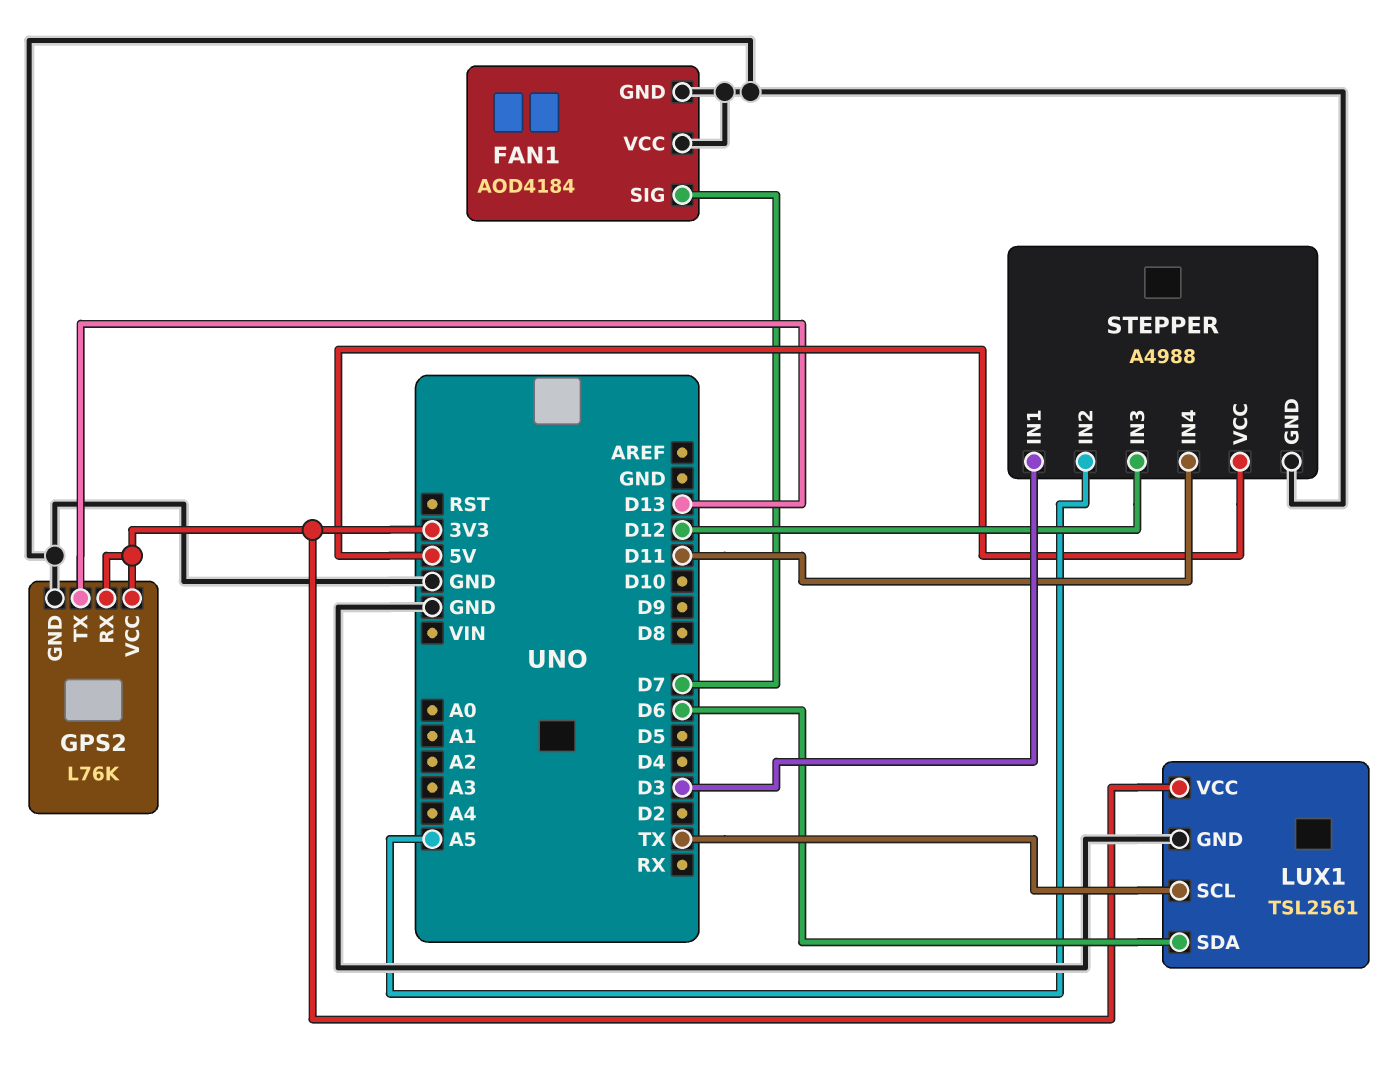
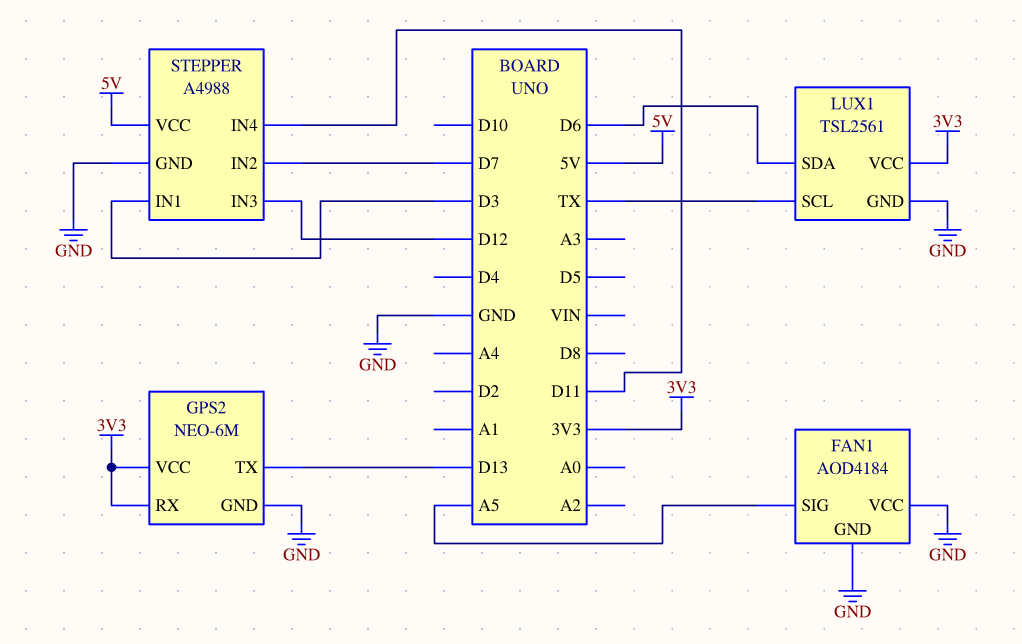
FAN1 pin SIG: D7 -> A5
GPS2: L76K -> NEO-6M
STEPPER pin IN2: A5 -> D7

